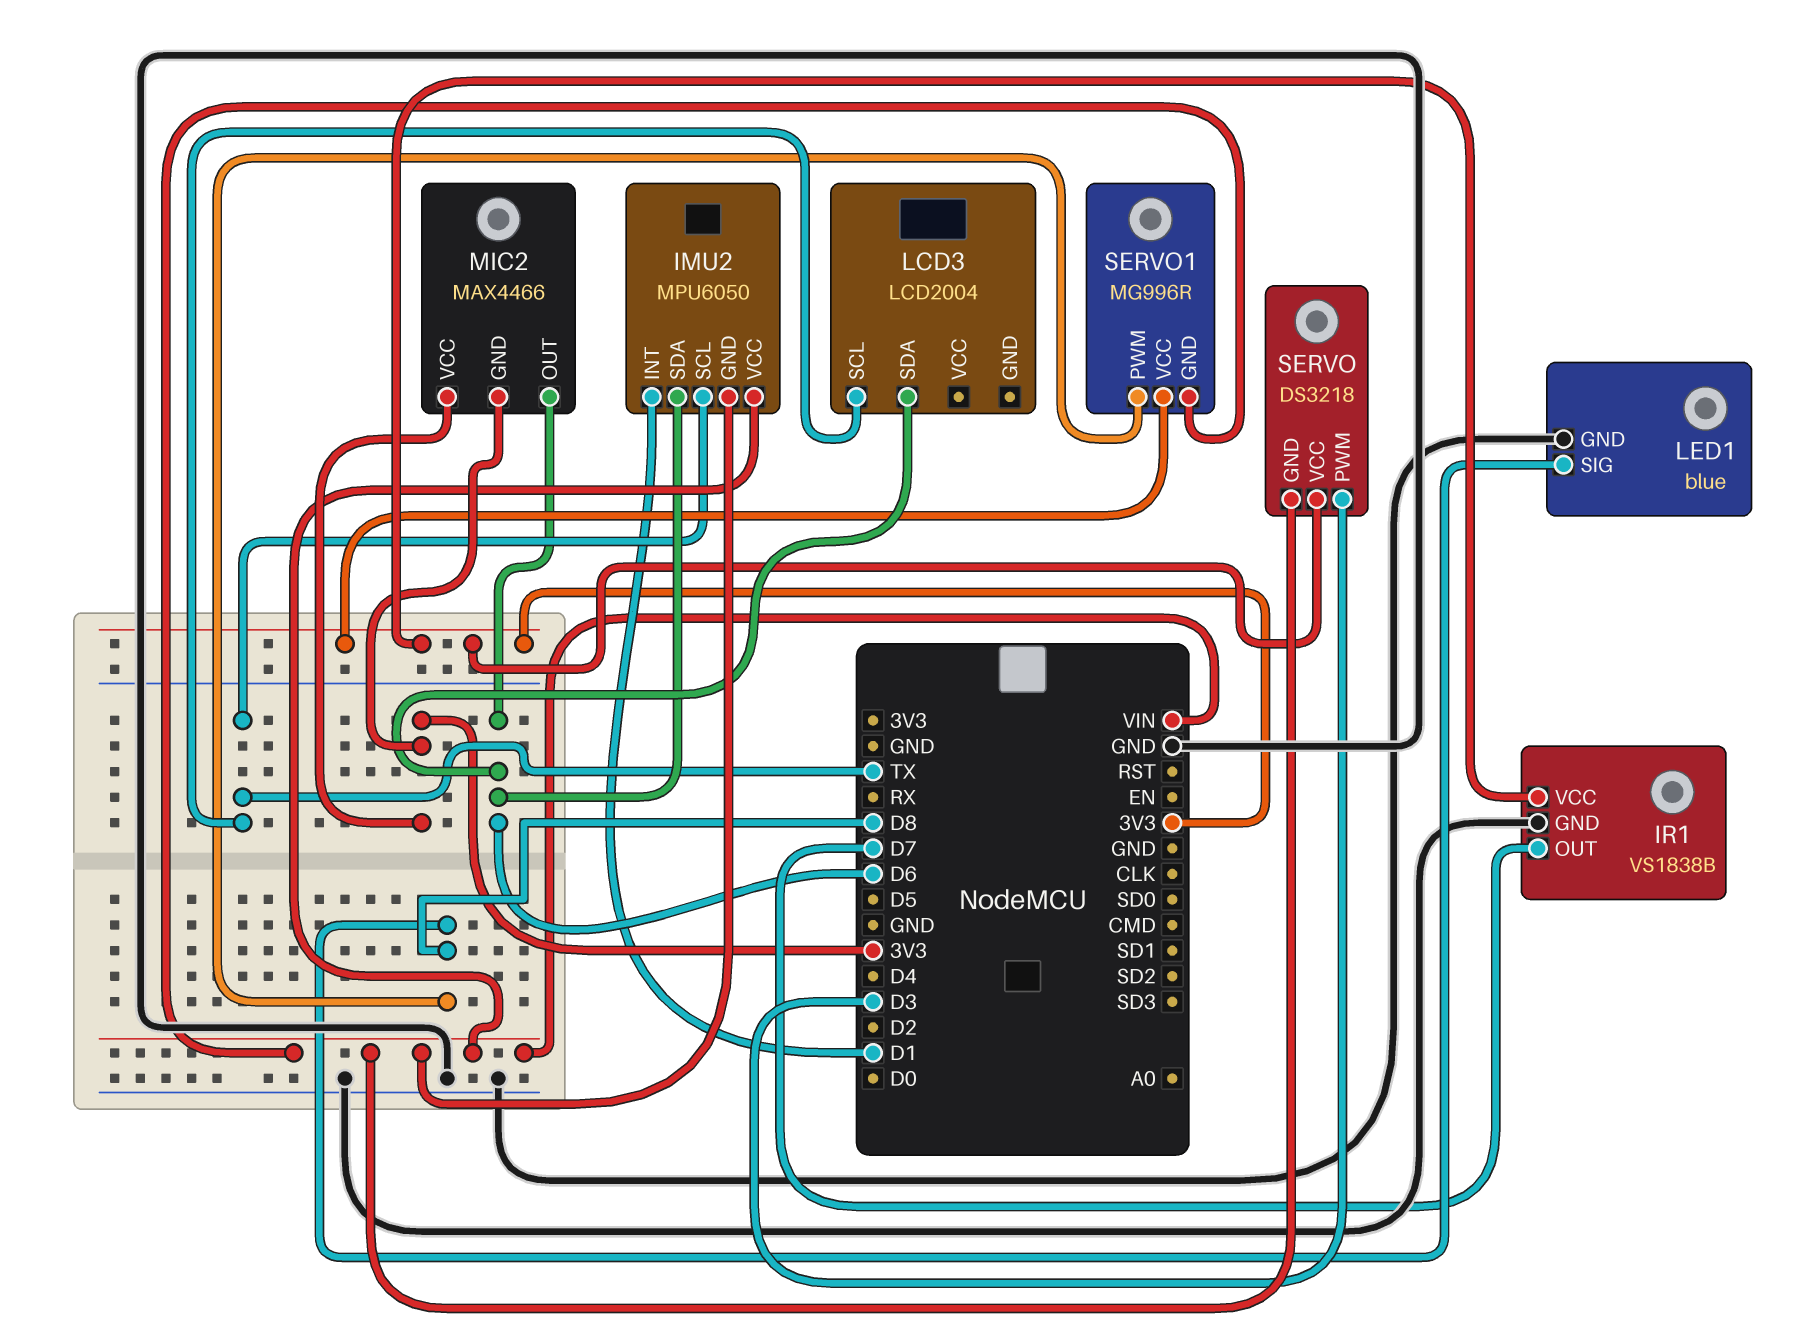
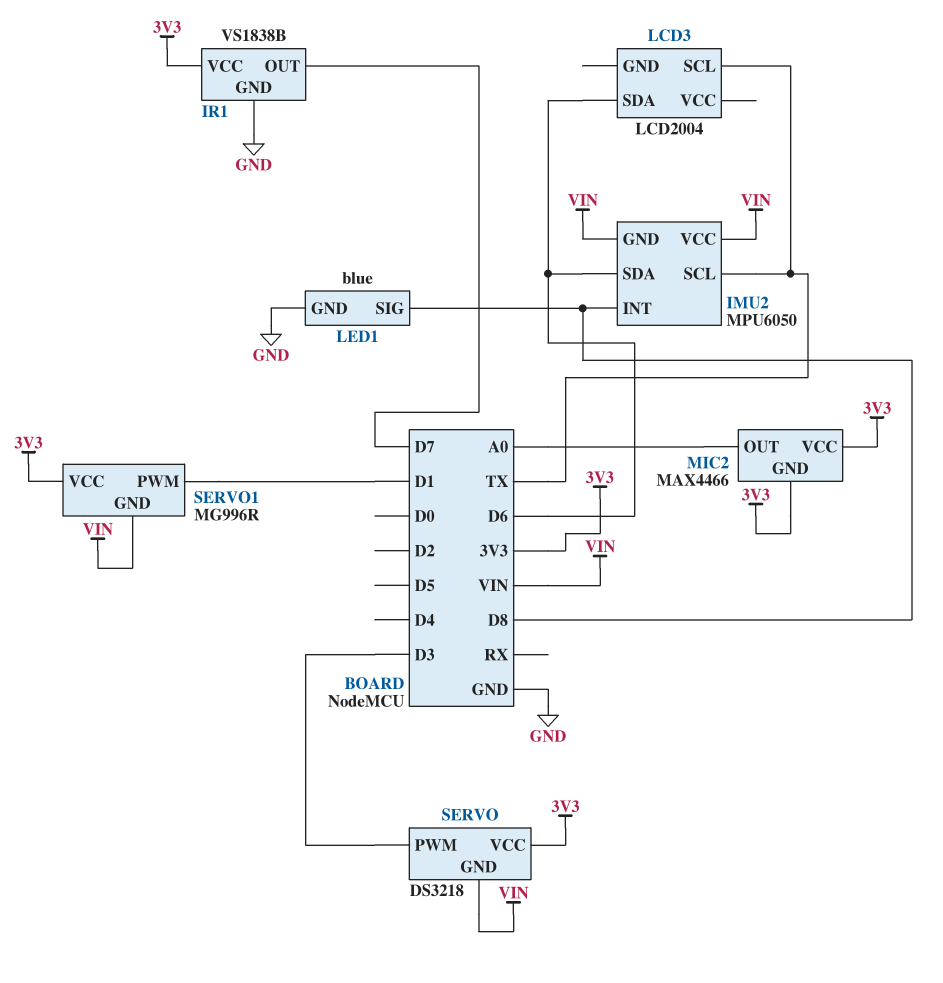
IMU2 pin INT: D1 -> D8
MIC2 pin OUT: D6 -> A0
SERVO1 pin PWM: D8 -> D1

